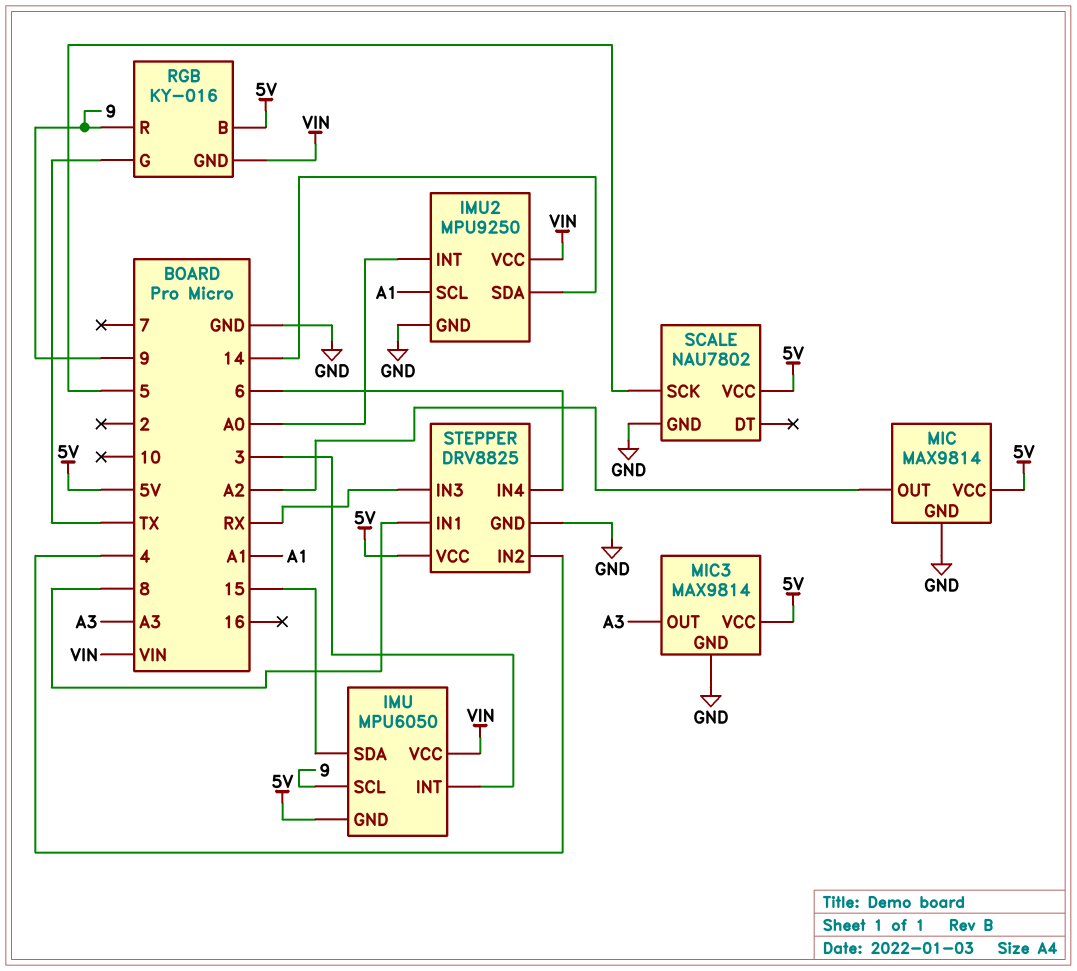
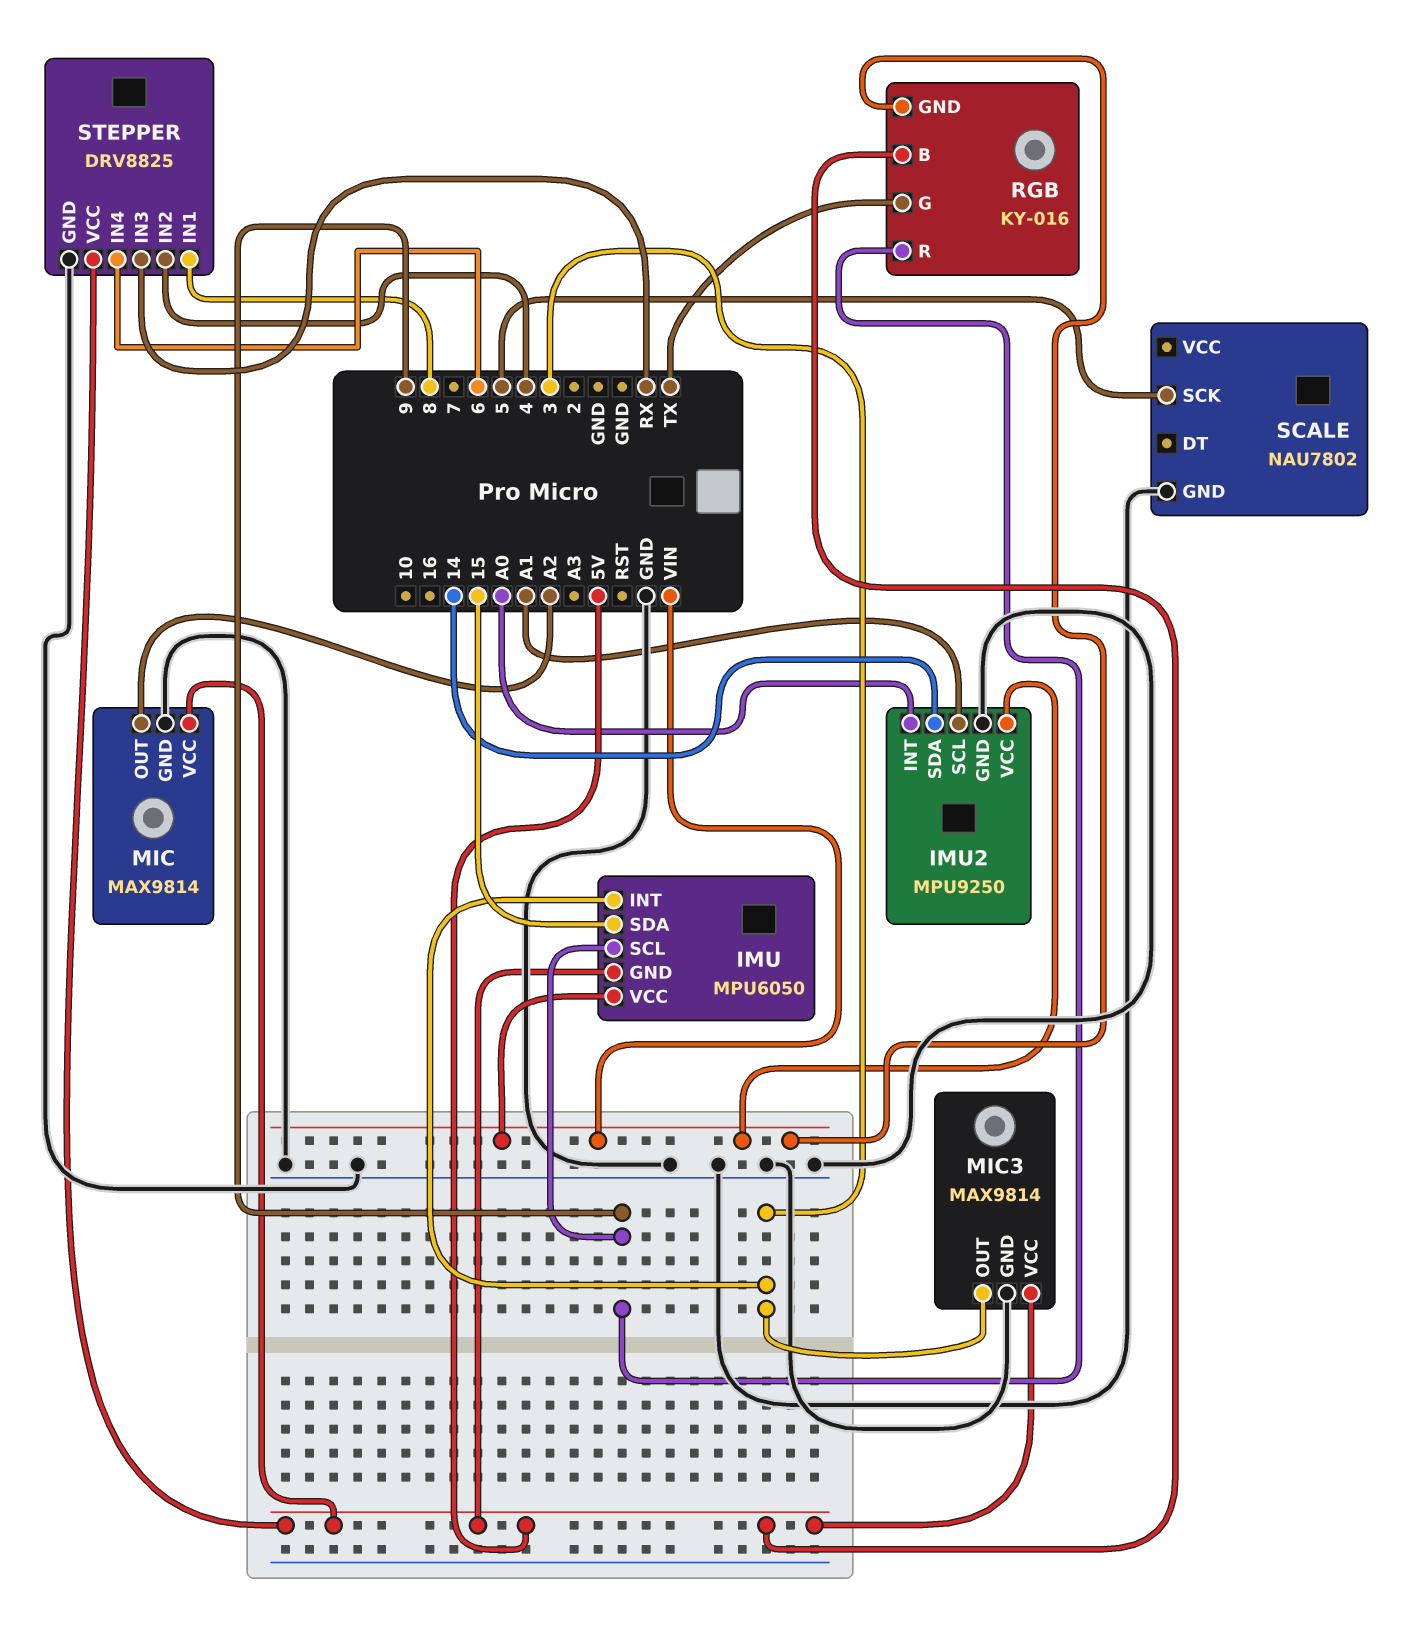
MIC3 pin OUT: A3 -> 3
SCALE pin VCC: 5V -> none

